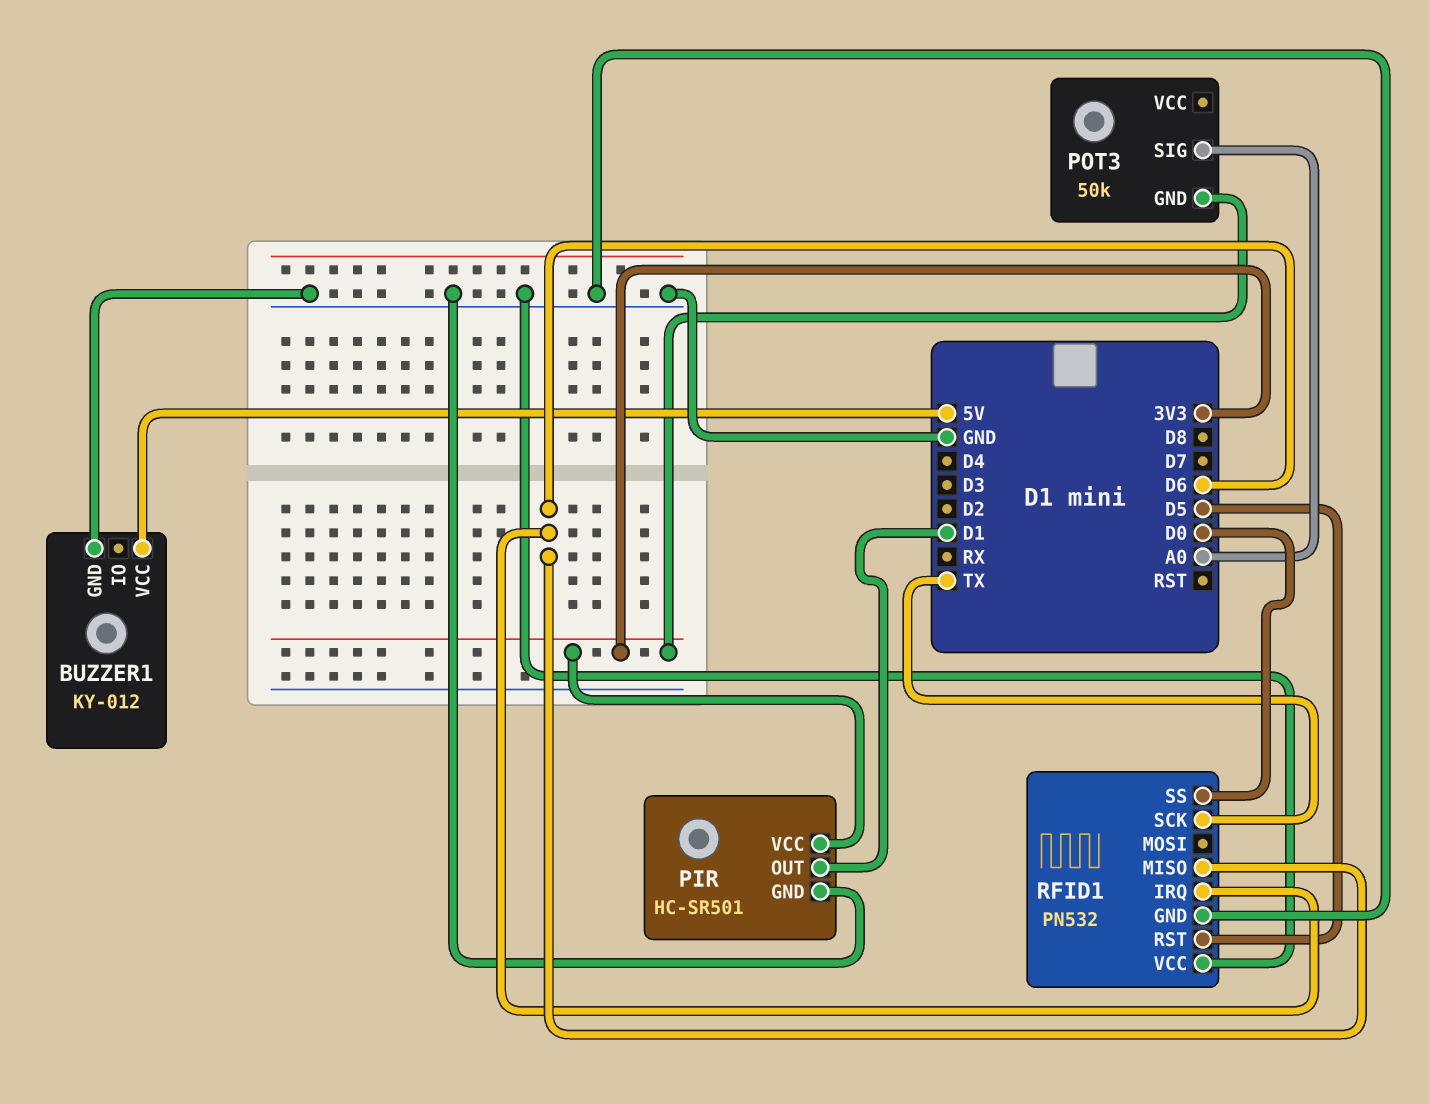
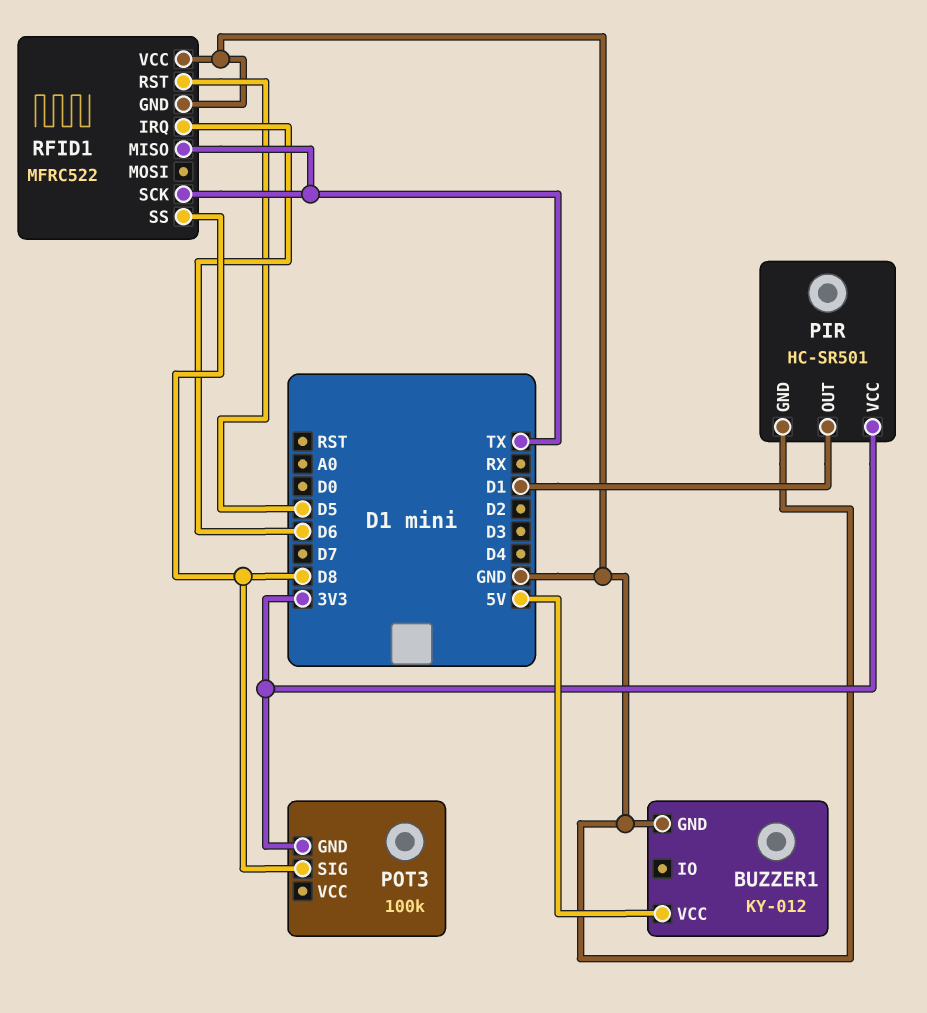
POT3: 50k -> 100k
POT3 pin SIG: A0 -> D8
RFID1: PN532 -> MFRC522
RFID1 pin MISO: D6 -> TX
RFID1 pin SS: D0 -> D8

